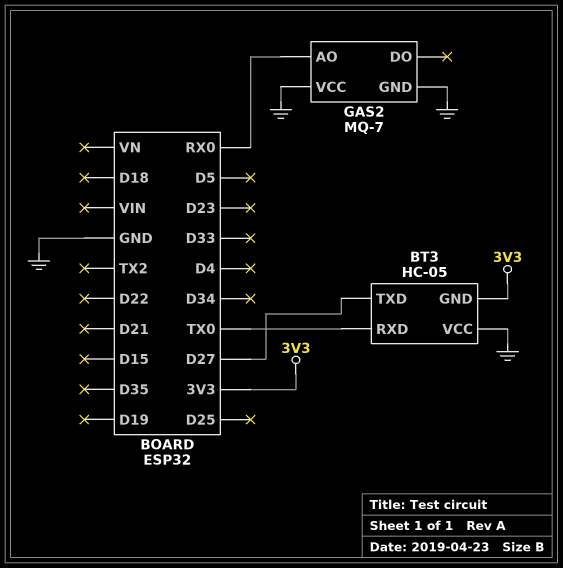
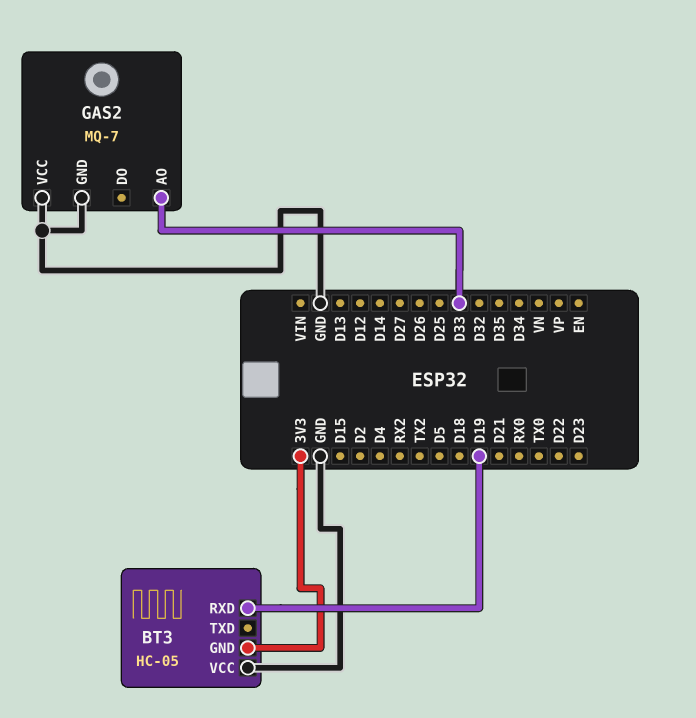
BT3 pin RXD: TX0 -> D19
BT3 pin TXD: D27 -> none
GAS2 pin AO: RX0 -> D33

